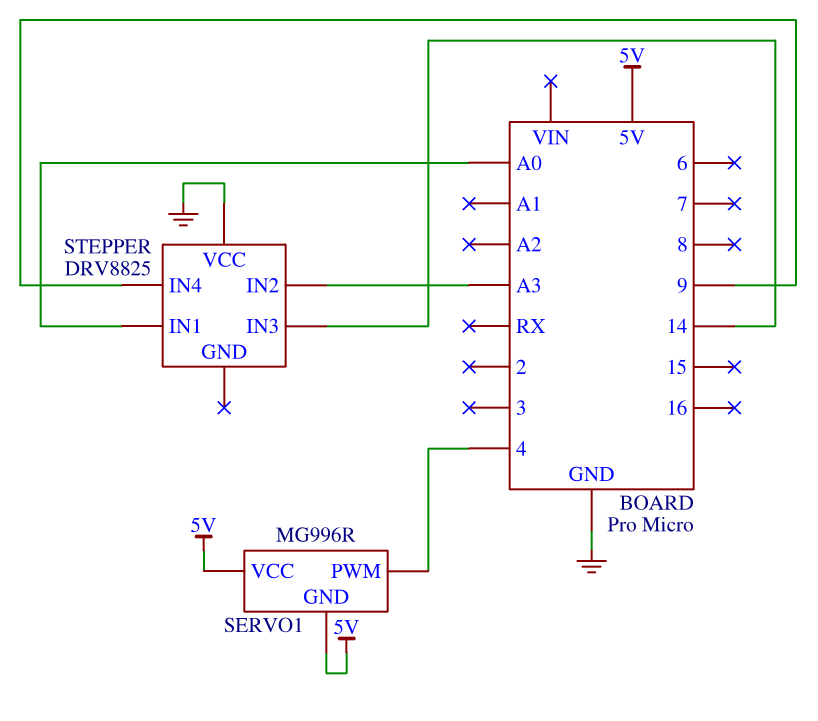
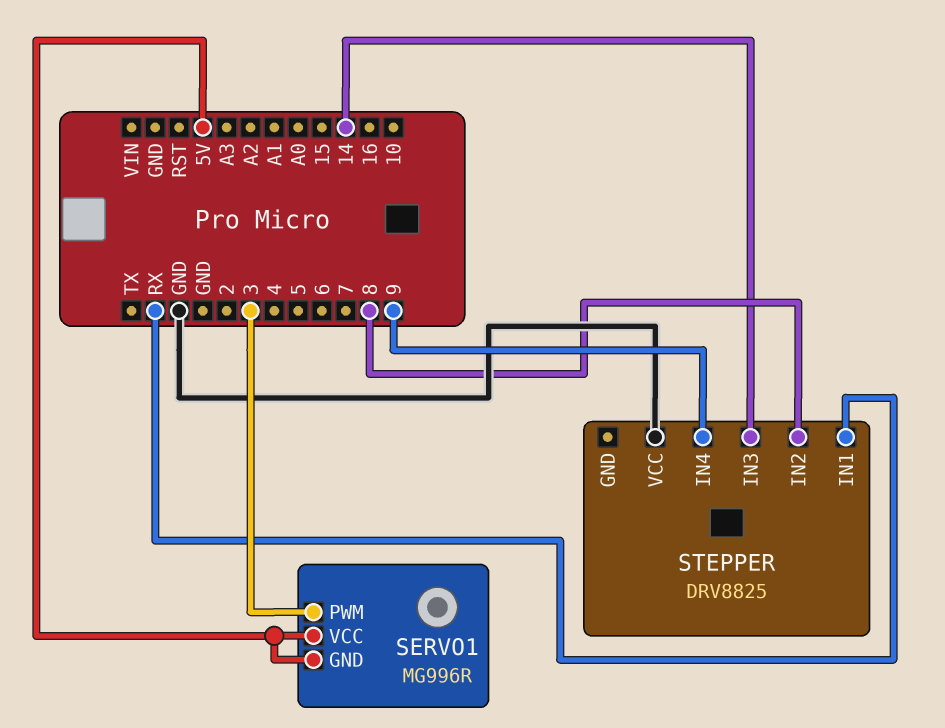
SERVO1 pin PWM: 4 -> 3
STEPPER pin IN1: A0 -> RX
STEPPER pin IN2: A3 -> 8

